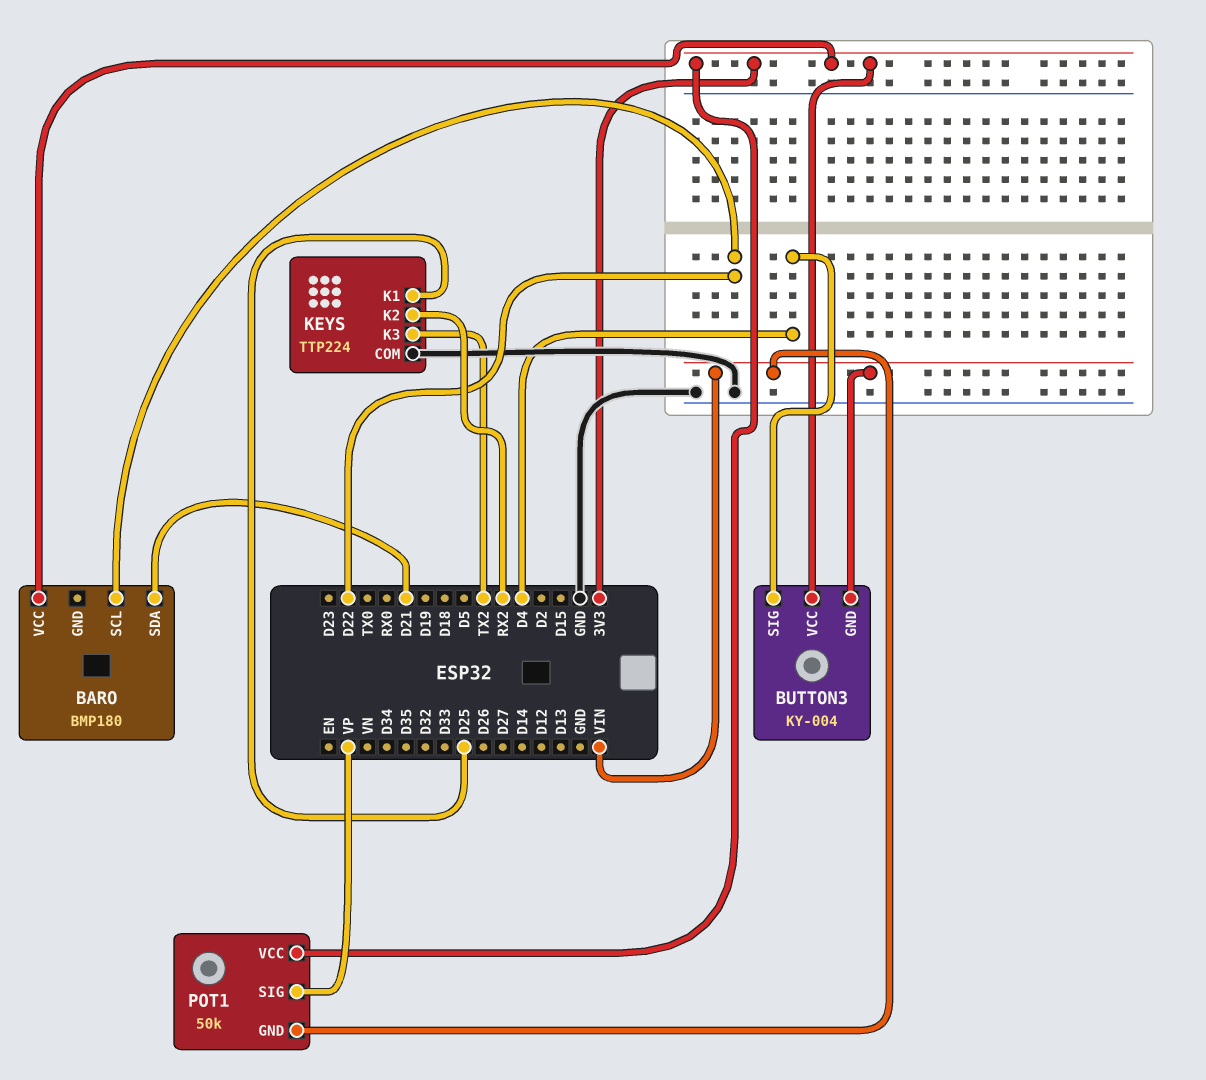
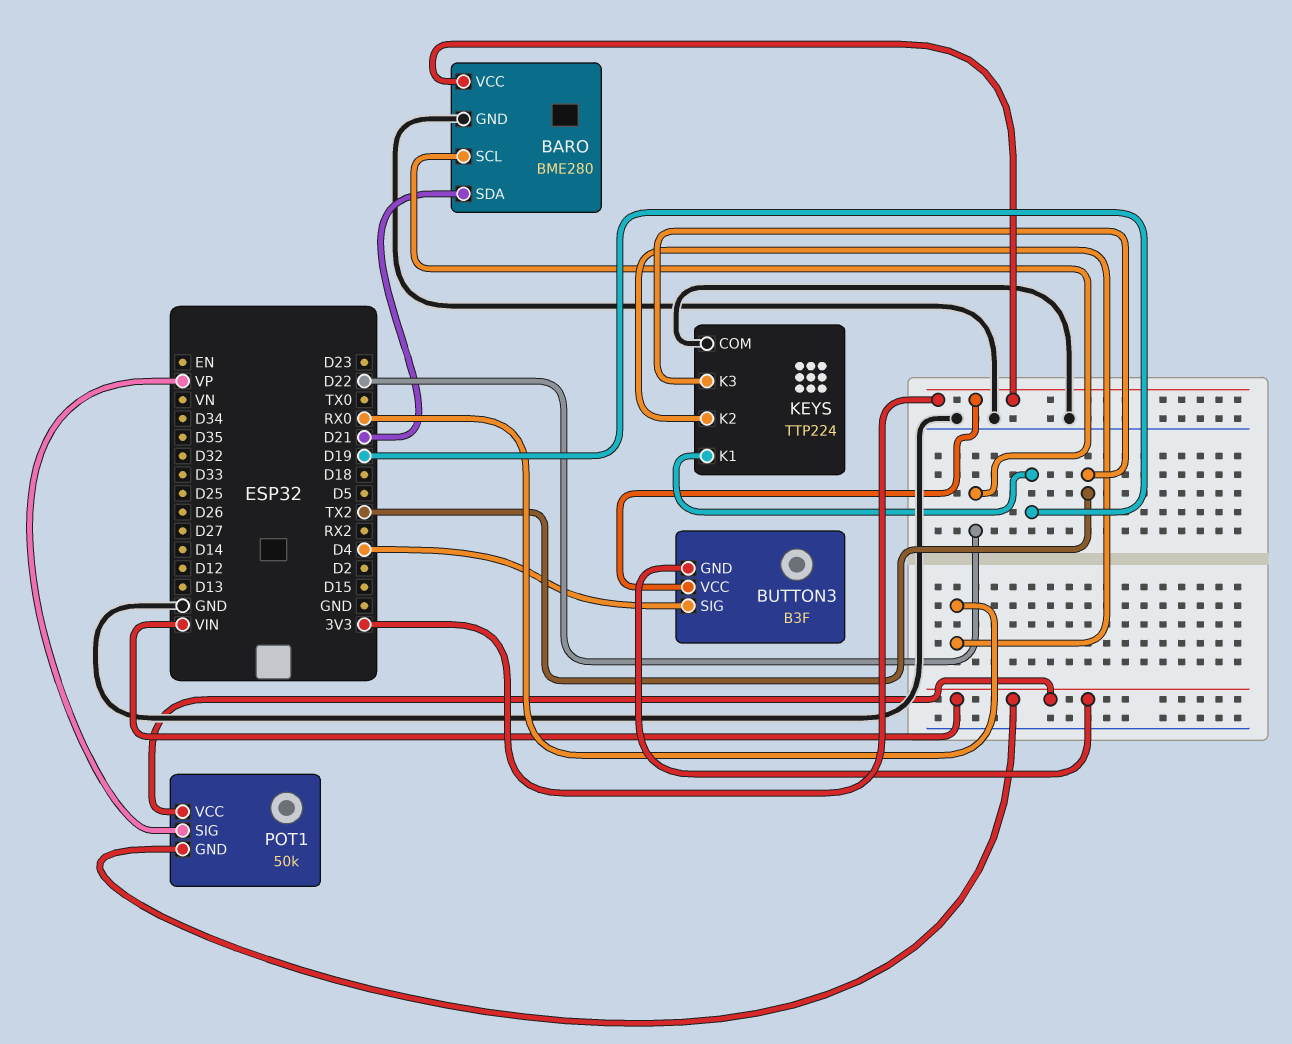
BARO: BMP180 -> BME280
BARO pin GND: none -> GND
BUTTON3: KY-004 -> B3F
KEYS pin K1: D25 -> D19
KEYS pin K2: RX2 -> RX0
POT1 pin VCC: 3V3 -> VIN

